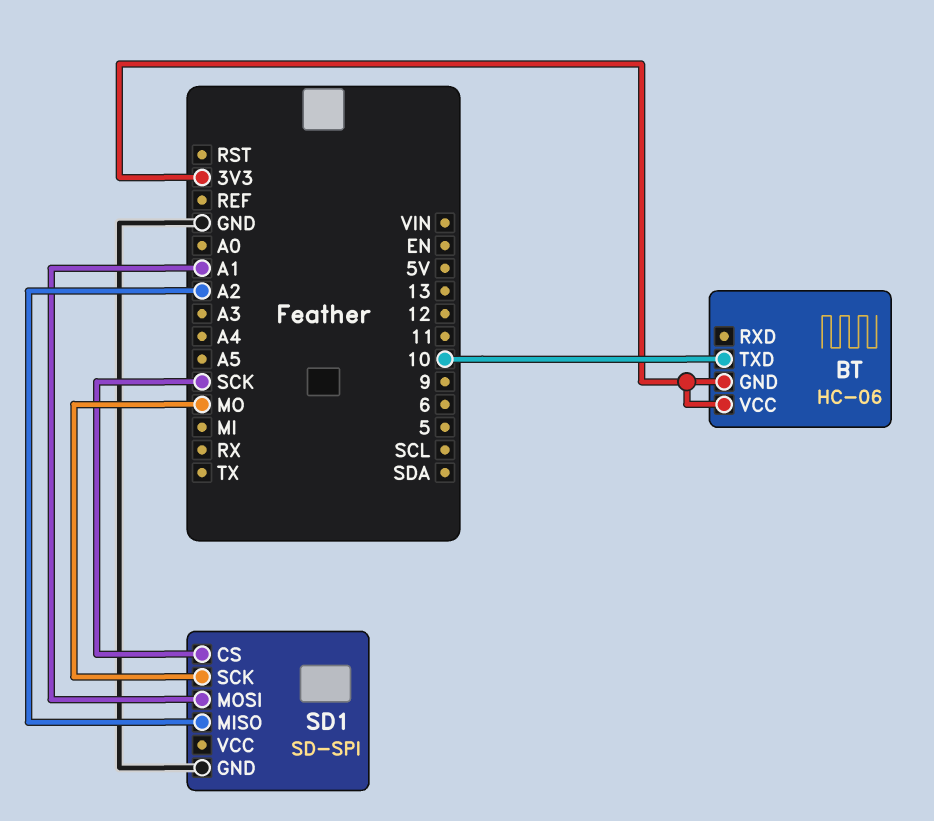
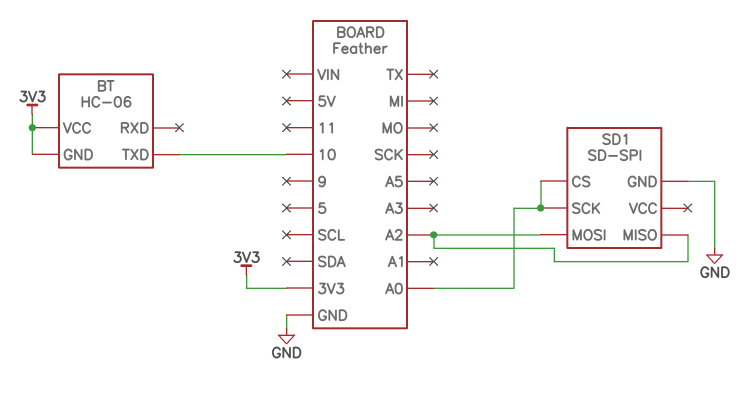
SD1 pin CS: SCK -> A0
SD1 pin MOSI: A1 -> A2
SD1 pin SCK: MO -> A0

